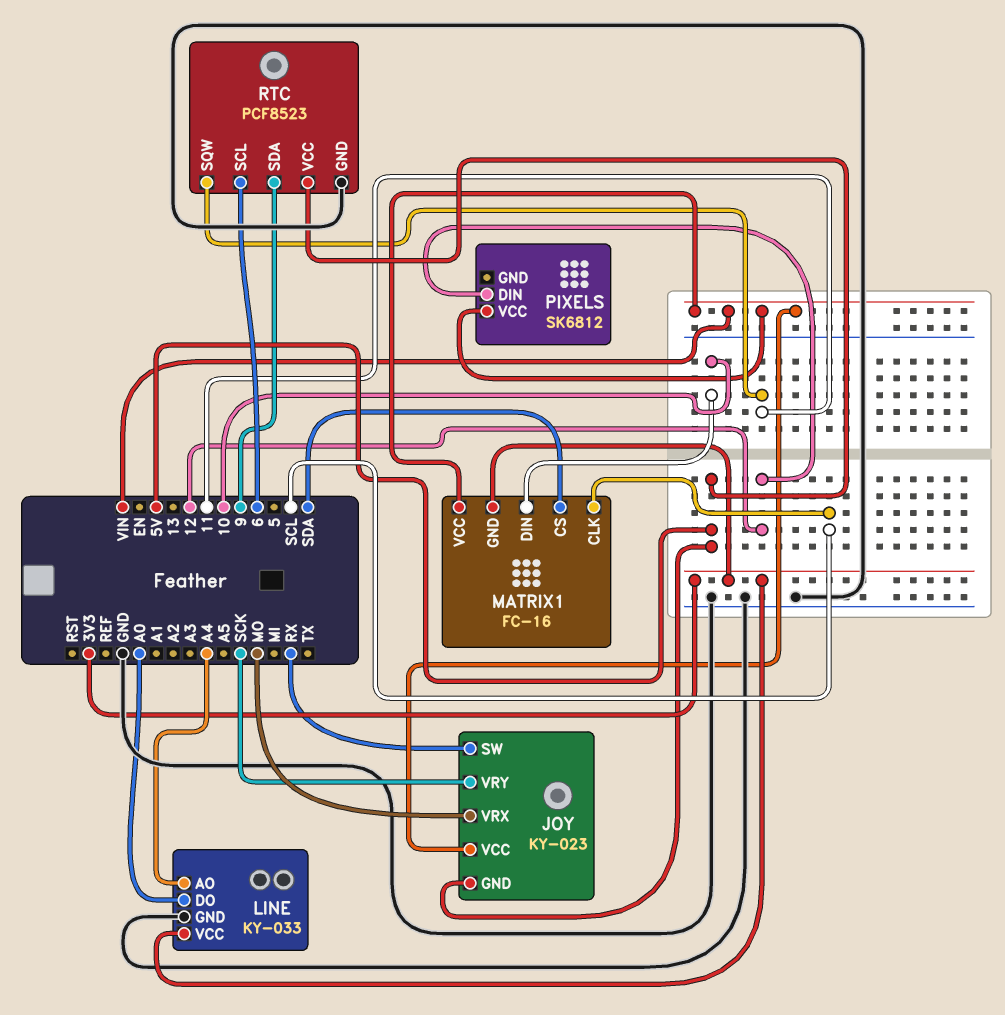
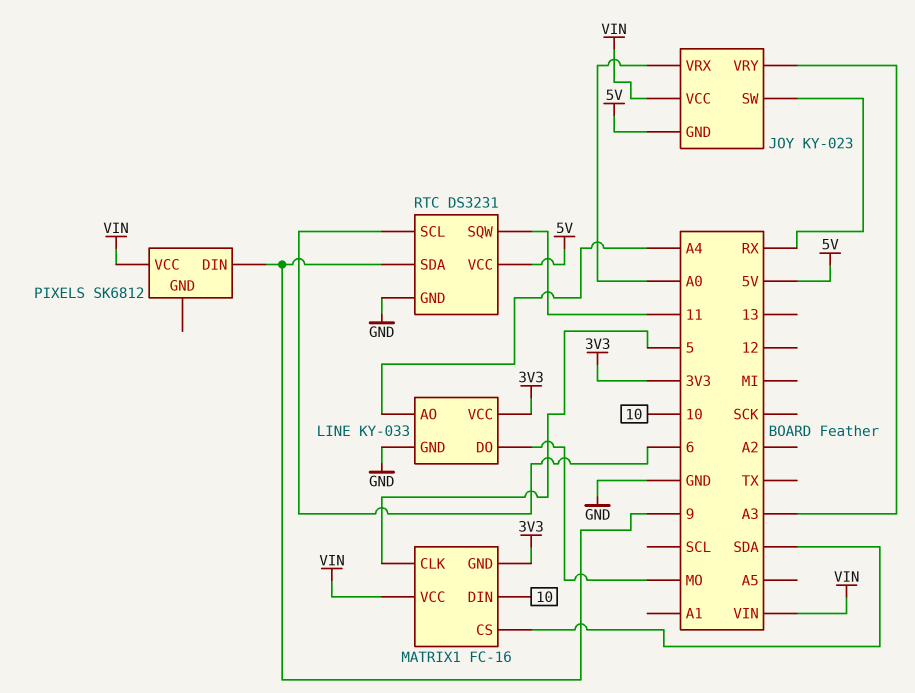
JOY pin VRX: MO -> A0
JOY pin VRY: SCK -> A3
LINE pin DO: A0 -> MO
MATRIX1 pin CLK: SCL -> 5
PIXELS pin DIN: 12 -> 9
RTC: PCF8523 -> DS3231

